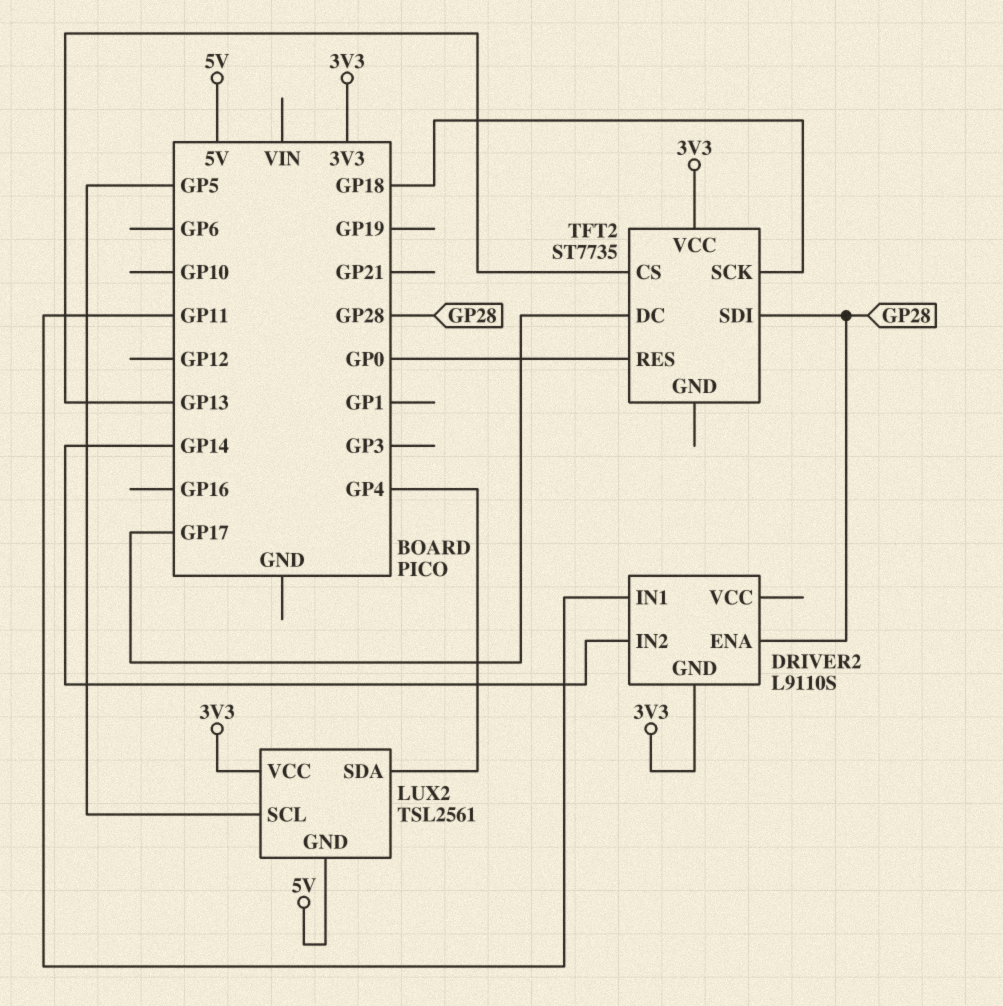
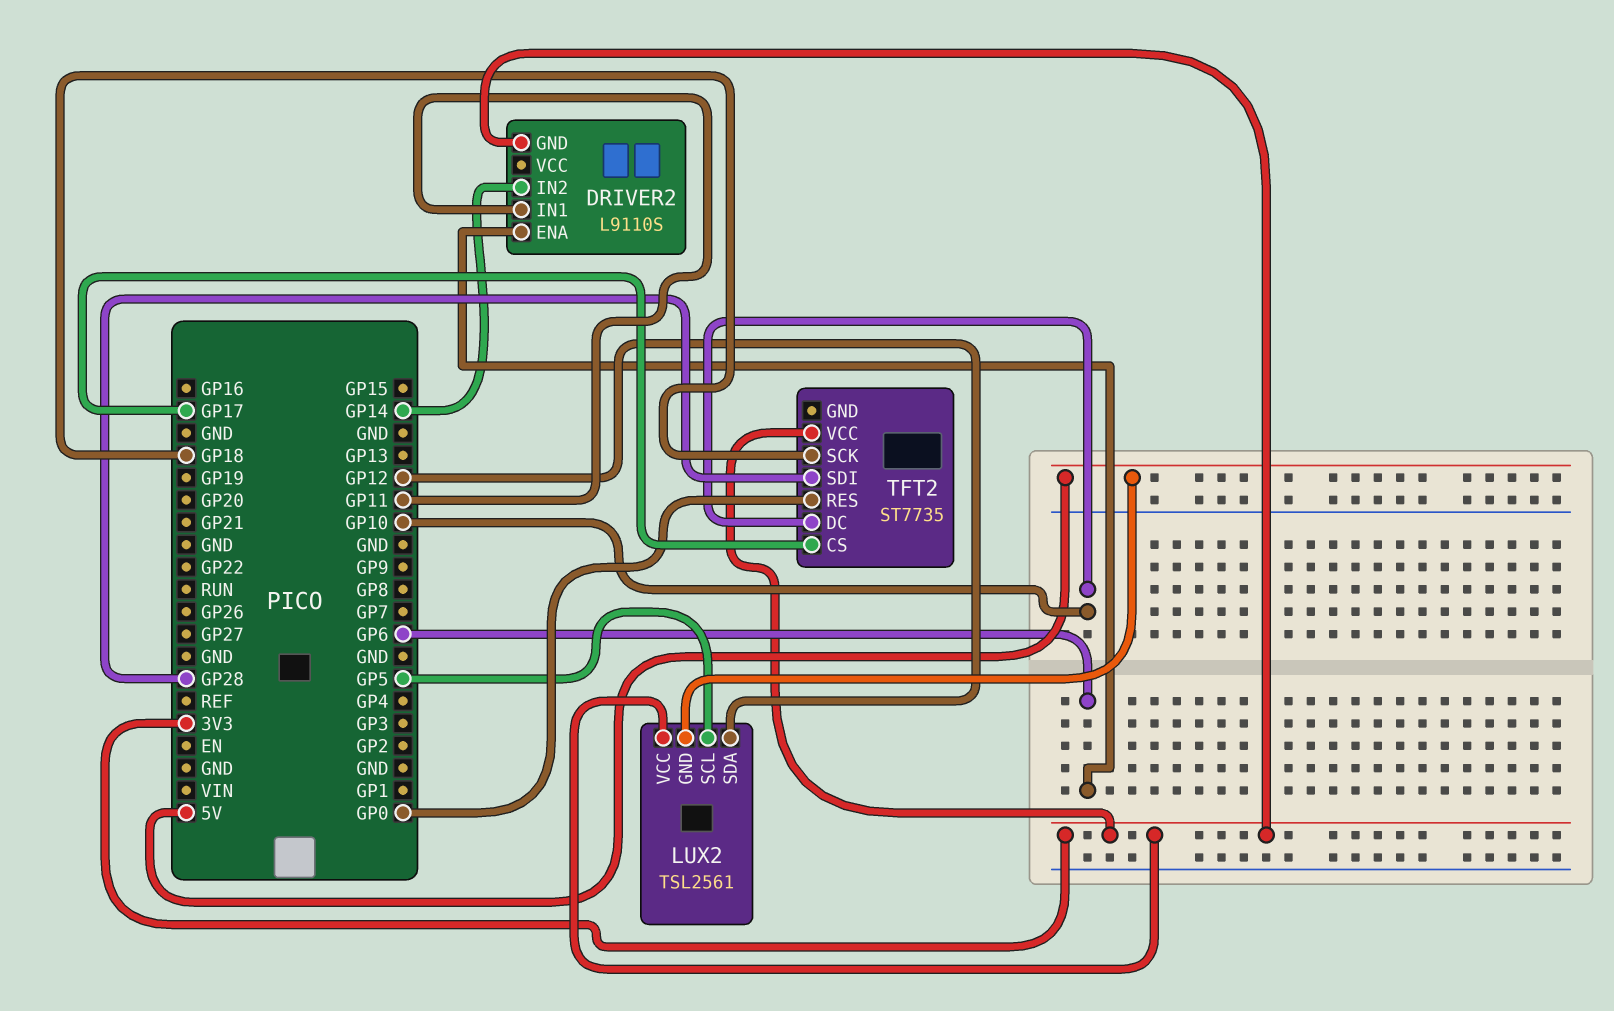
DRIVER2 pin ENA: GP28 -> GP6
LUX2 pin SDA: GP4 -> GP12
TFT2 pin CS: GP13 -> GP17
TFT2 pin DC: GP17 -> GP10

